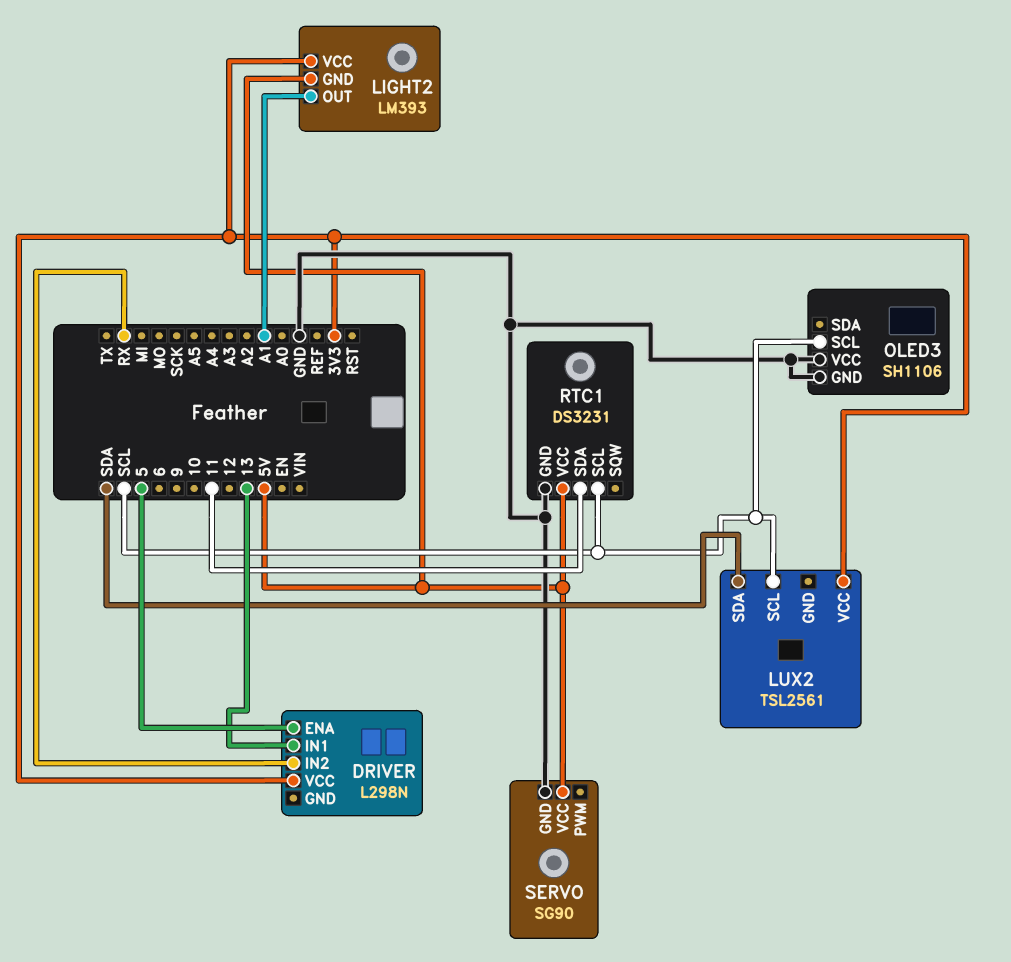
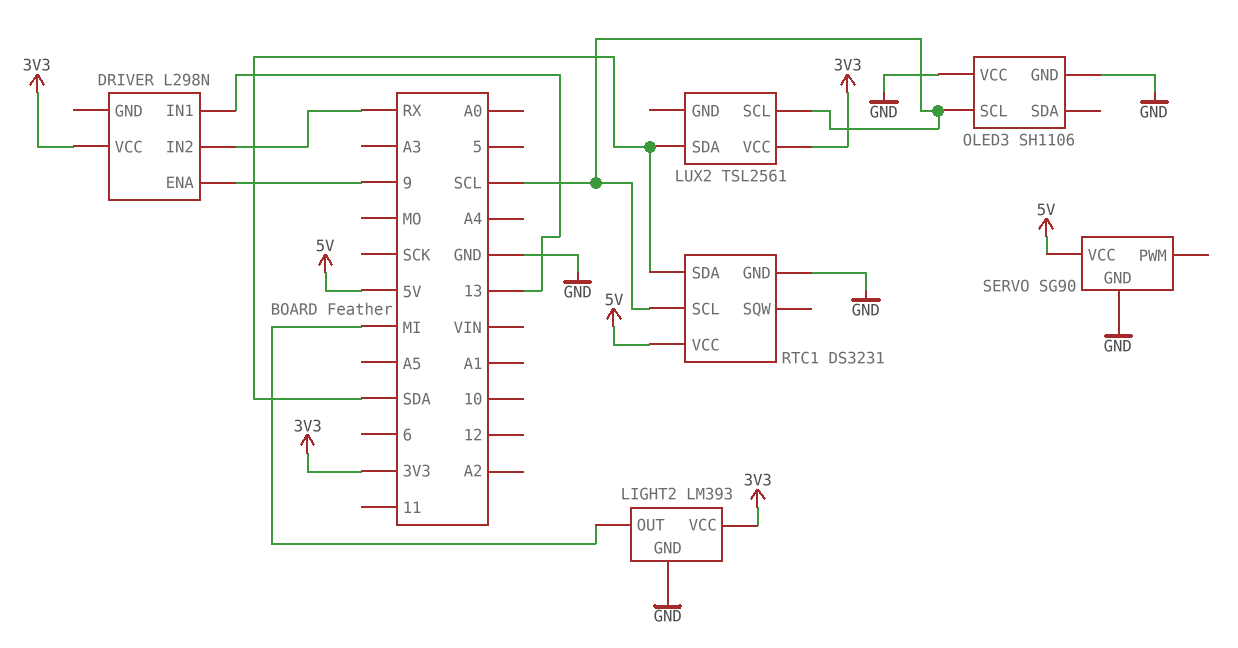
DRIVER pin ENA: 5 -> 9
LIGHT2 pin GND: 5V -> GND
LIGHT2 pin OUT: A1 -> MI
RTC1 pin SDA: 11 -> SDA

